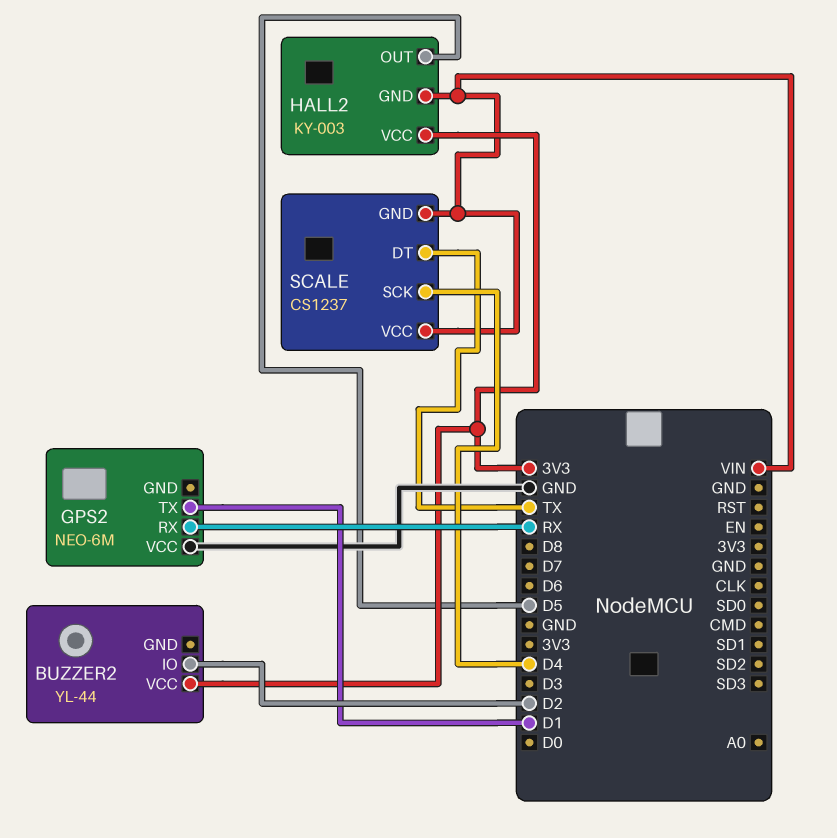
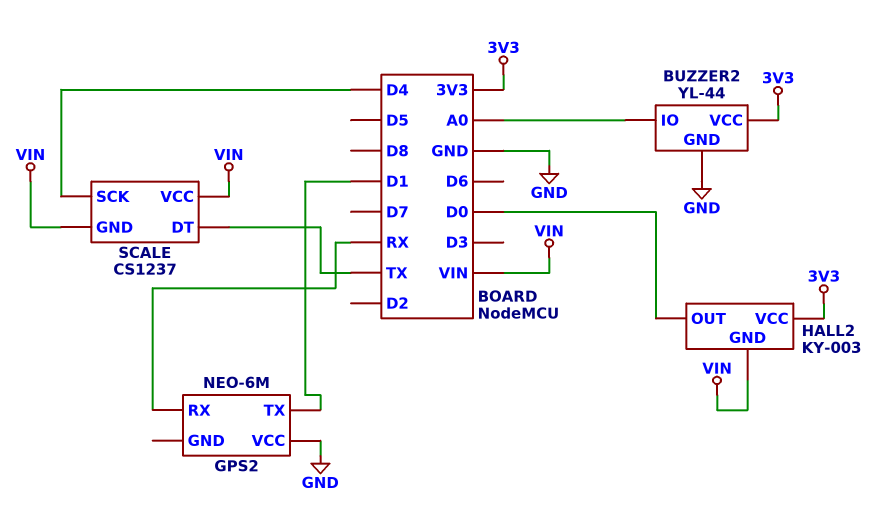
BUZZER2 pin GND: none -> GND
BUZZER2 pin IO: D2 -> A0
HALL2 pin OUT: D5 -> D0

